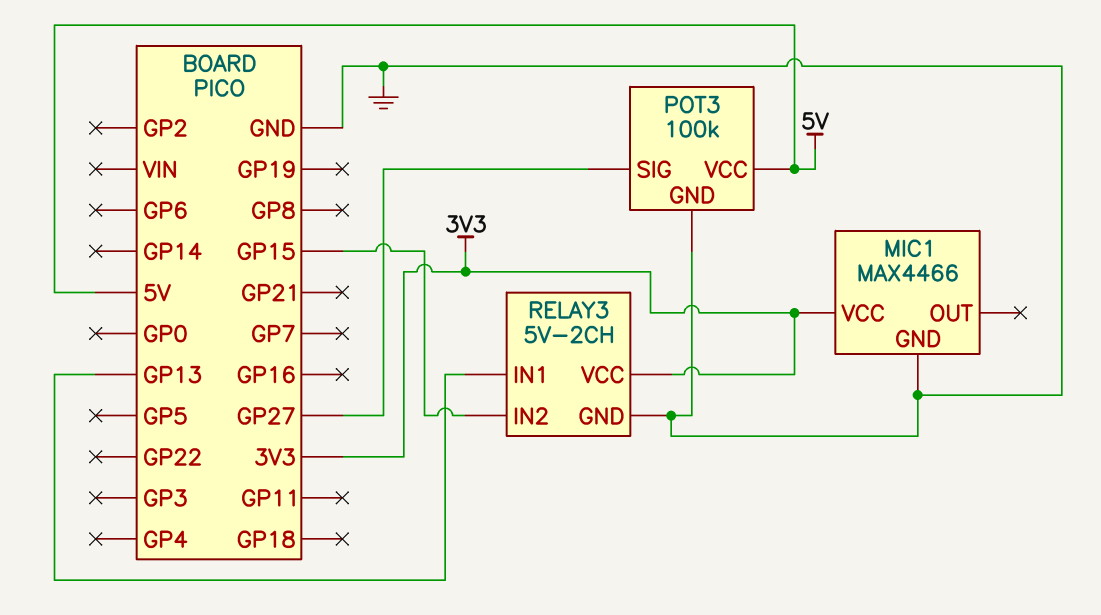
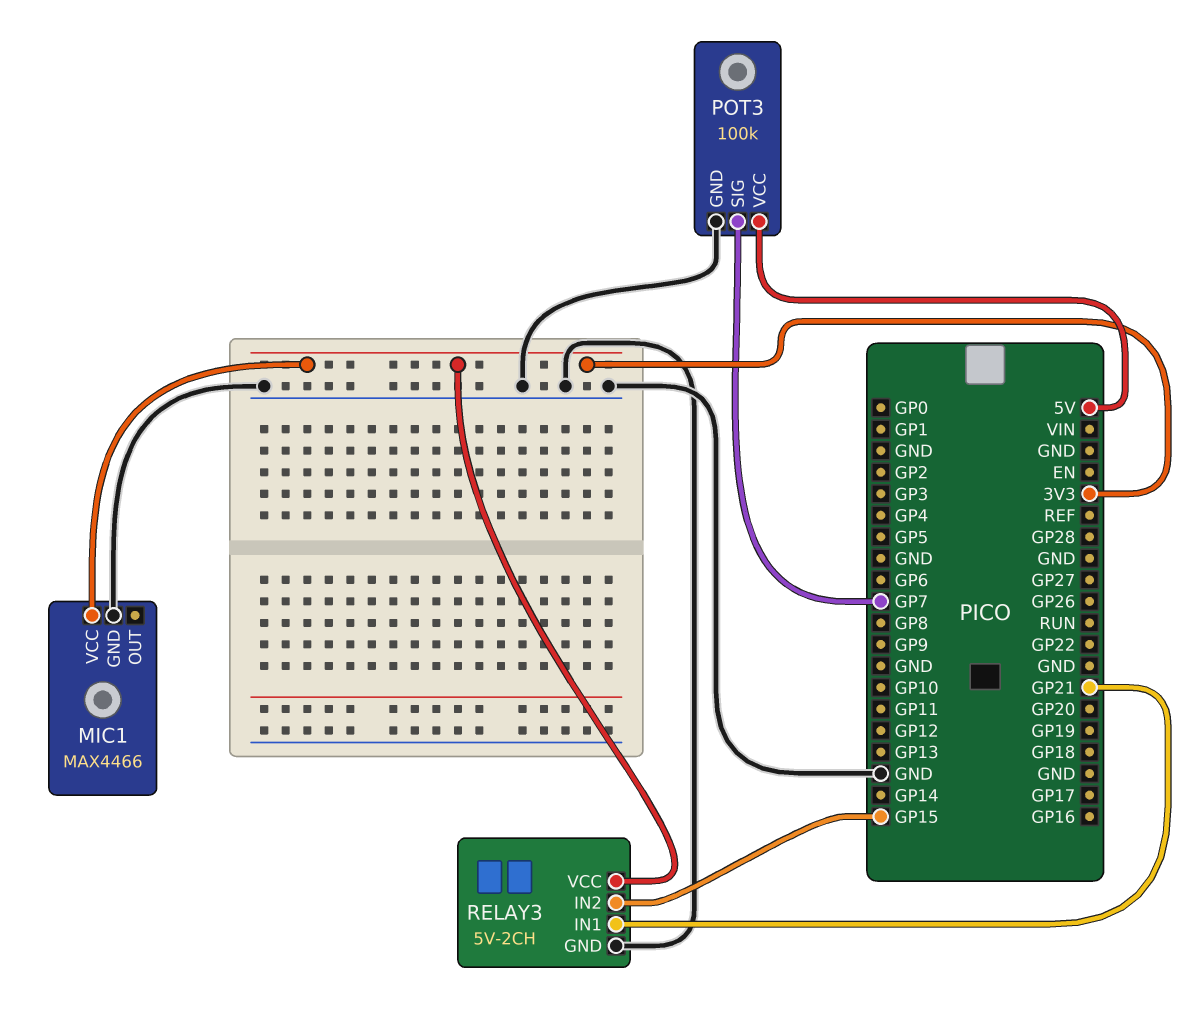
POT3 pin SIG: GP27 -> GP7
RELAY3 pin IN1: GP13 -> GP21

